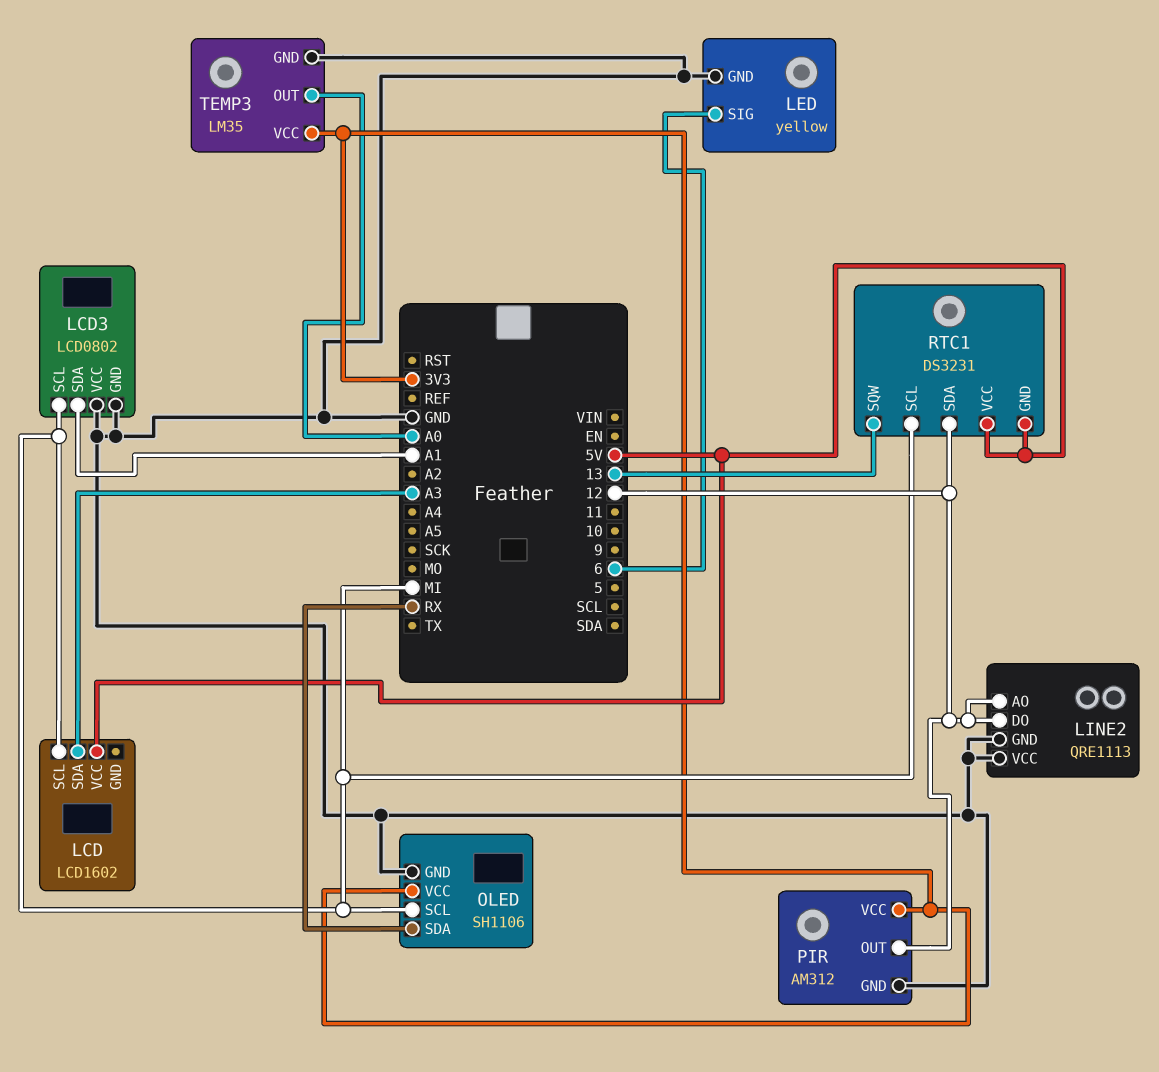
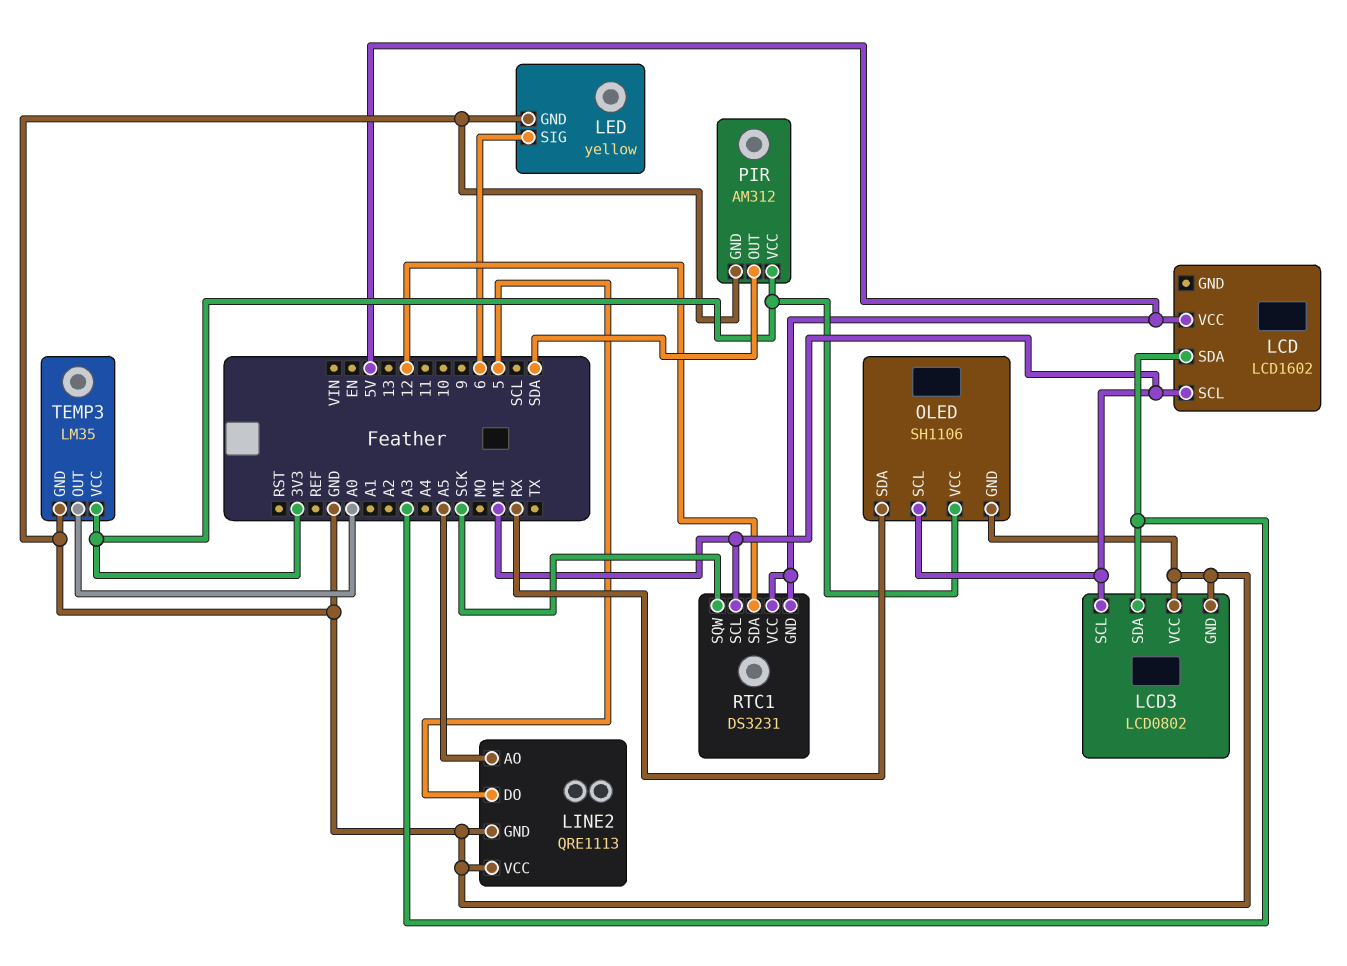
LCD3 pin SDA: A1 -> A3
LINE2 pin AO: 12 -> A5
LINE2 pin DO: 12 -> 5
PIR pin OUT: 12 -> SDA
RTC1 pin SQW: 13 -> SCK

